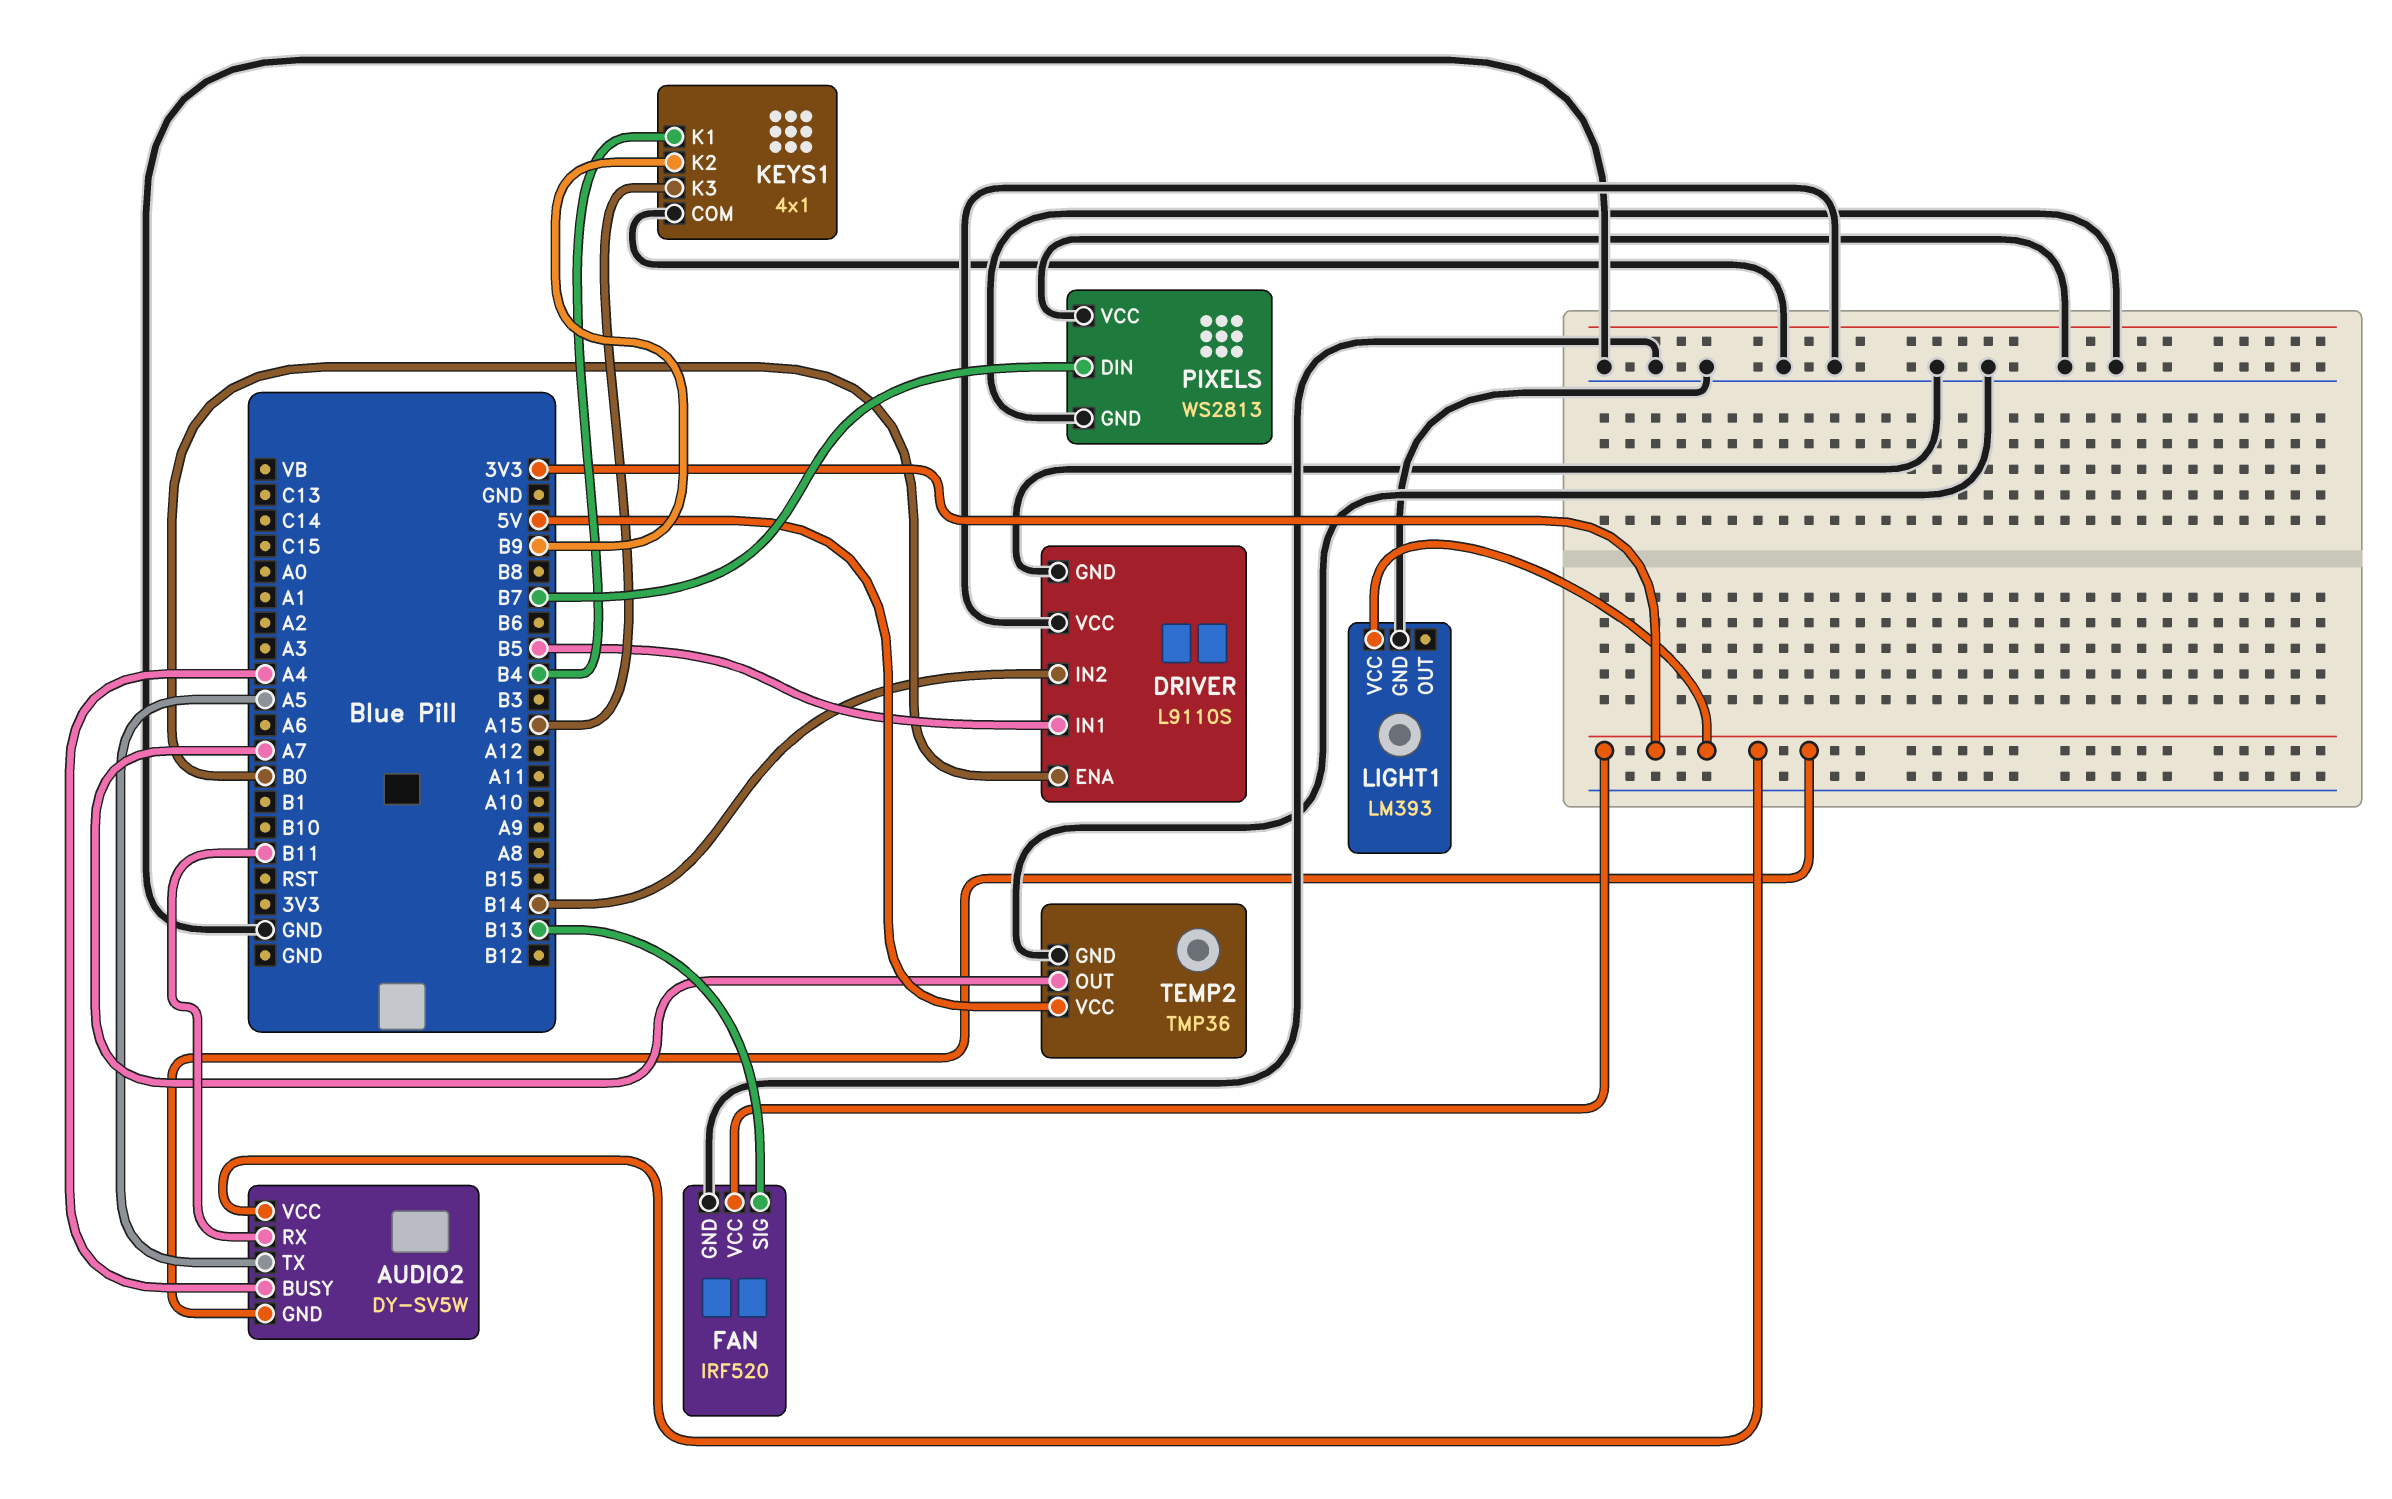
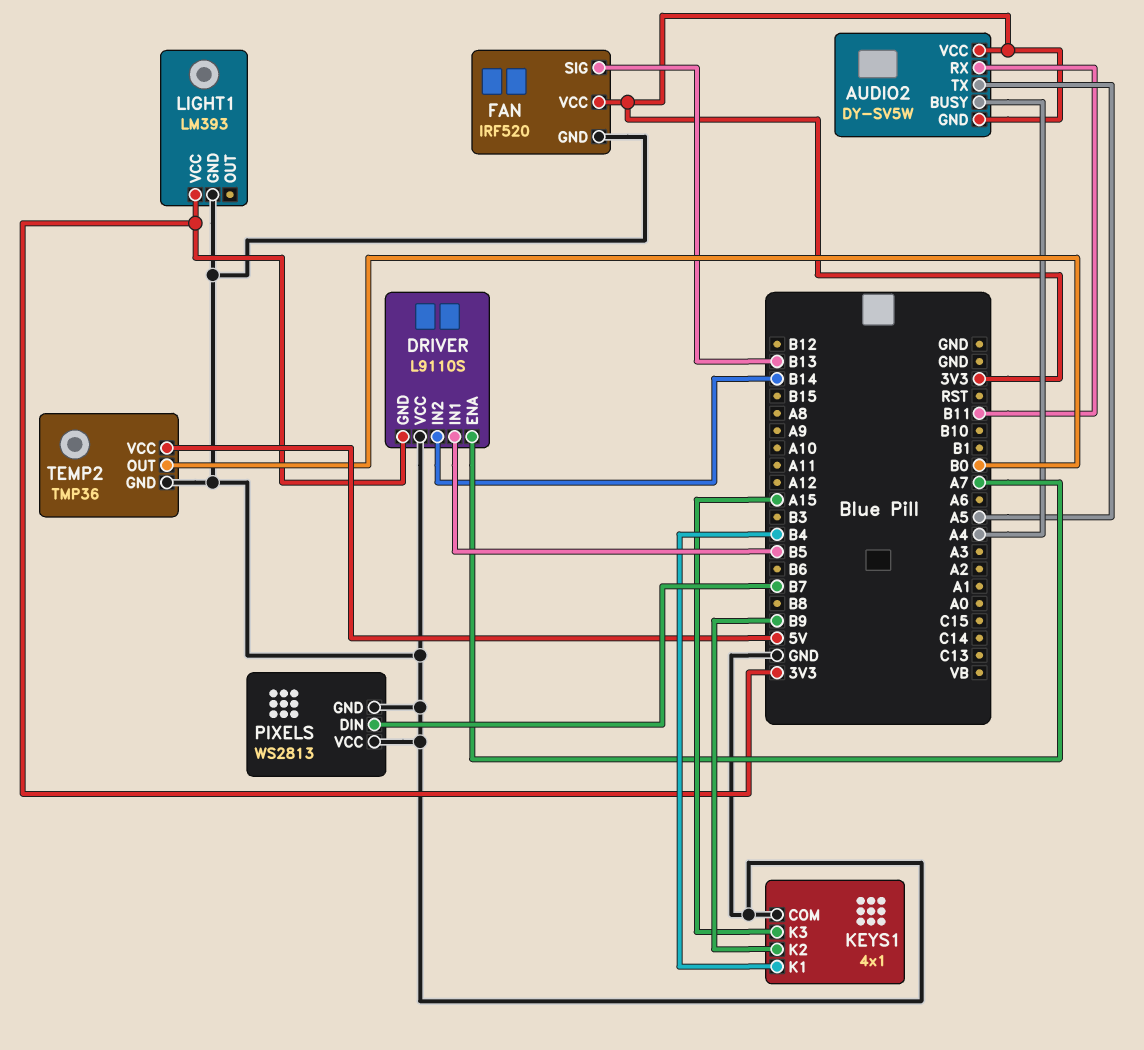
DRIVER pin ENA: B0 -> A7
DRIVER pin GND: GND -> 3V3
TEMP2 pin OUT: A7 -> B0

